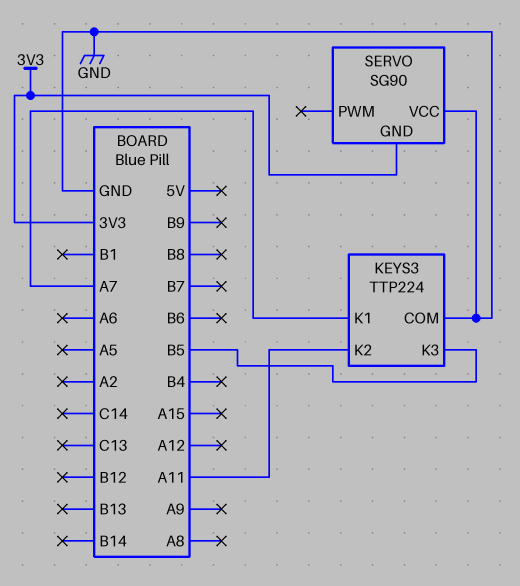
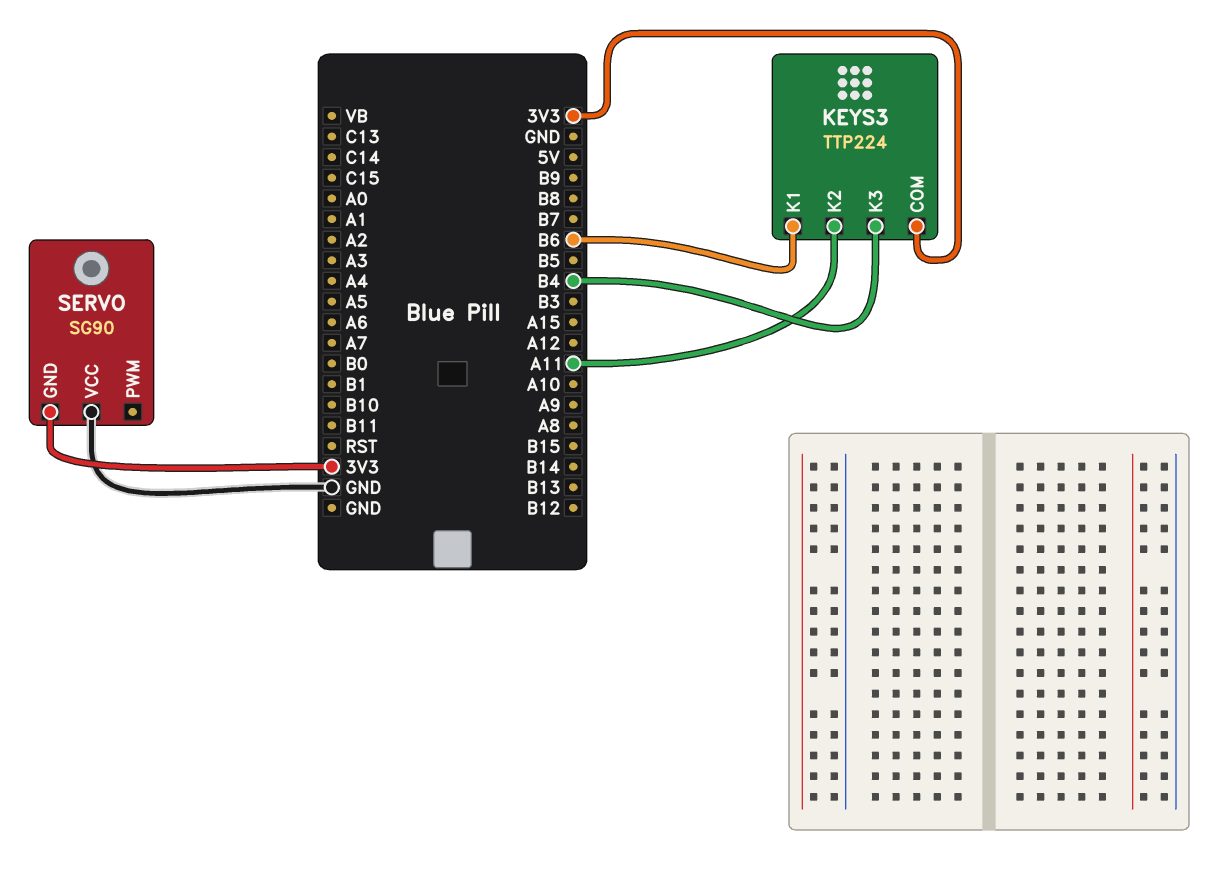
KEYS3 pin COM: GND -> 3V3
KEYS3 pin K1: A7 -> B6
KEYS3 pin K3: B5 -> B4

